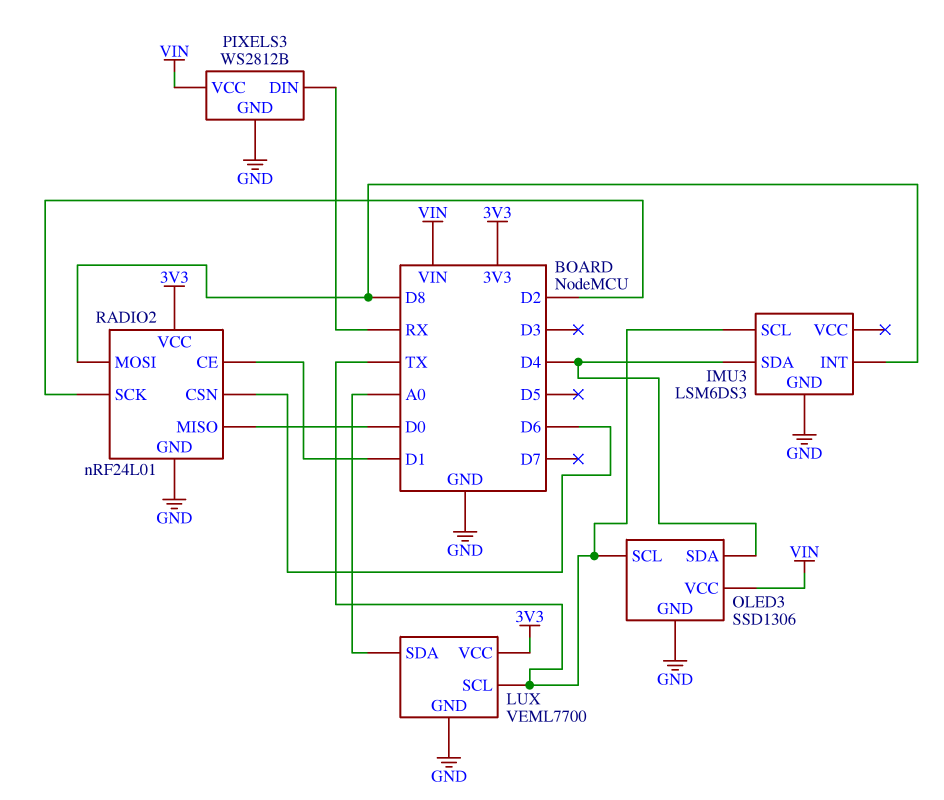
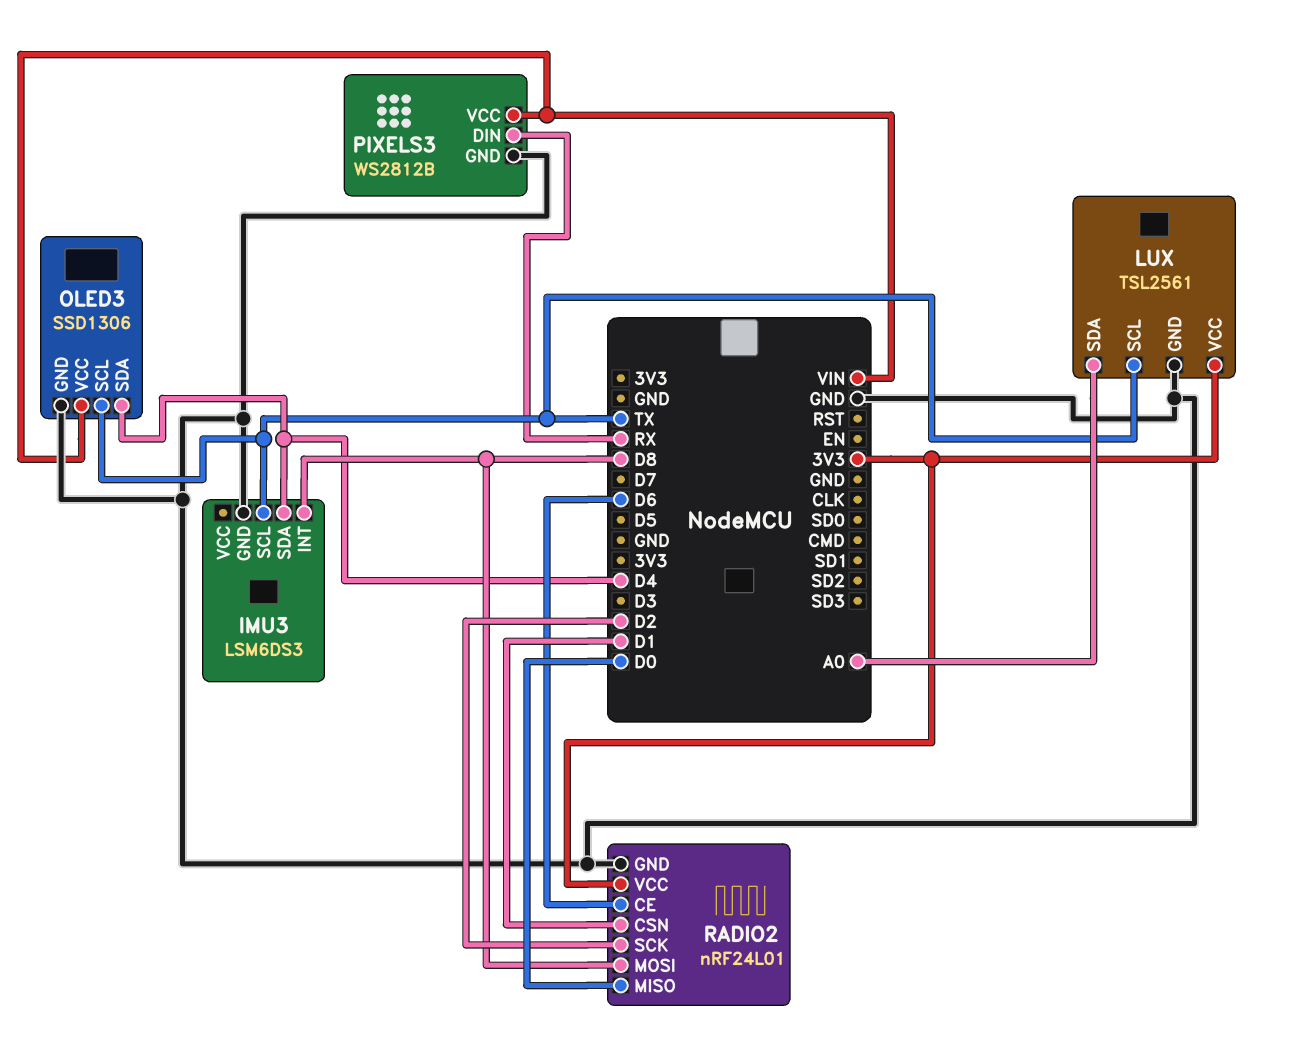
LUX: VEML7700 -> TSL2561
RADIO2 pin CE: D1 -> D6
RADIO2 pin CSN: D6 -> D1

